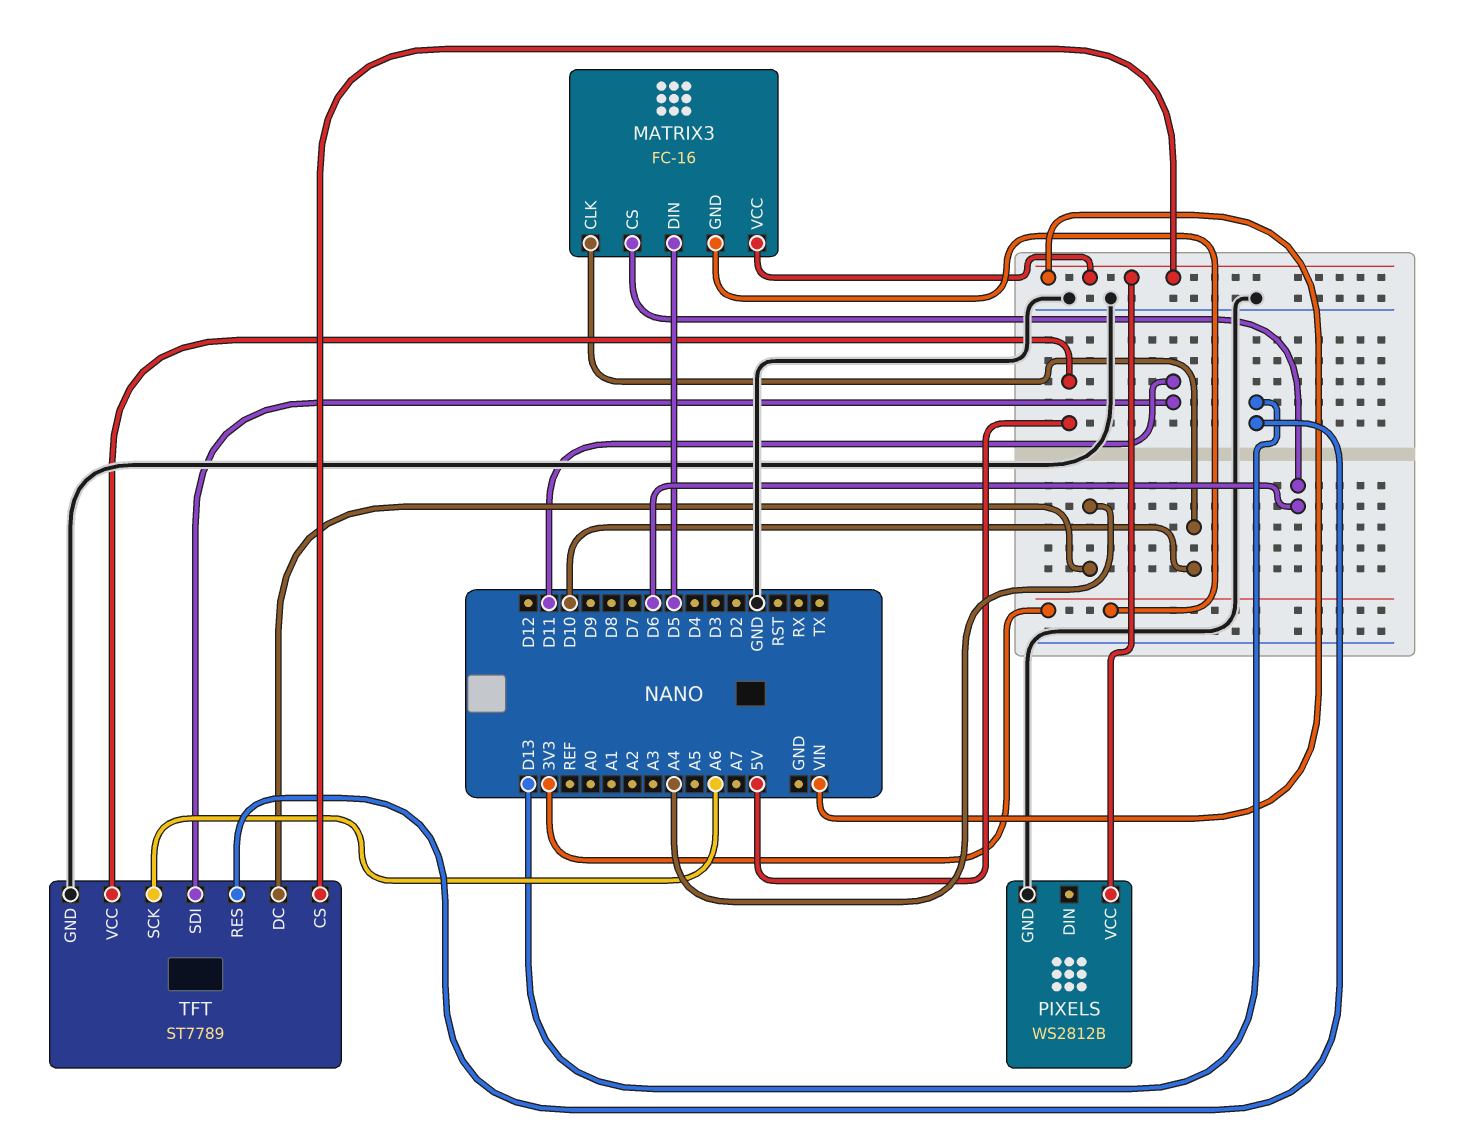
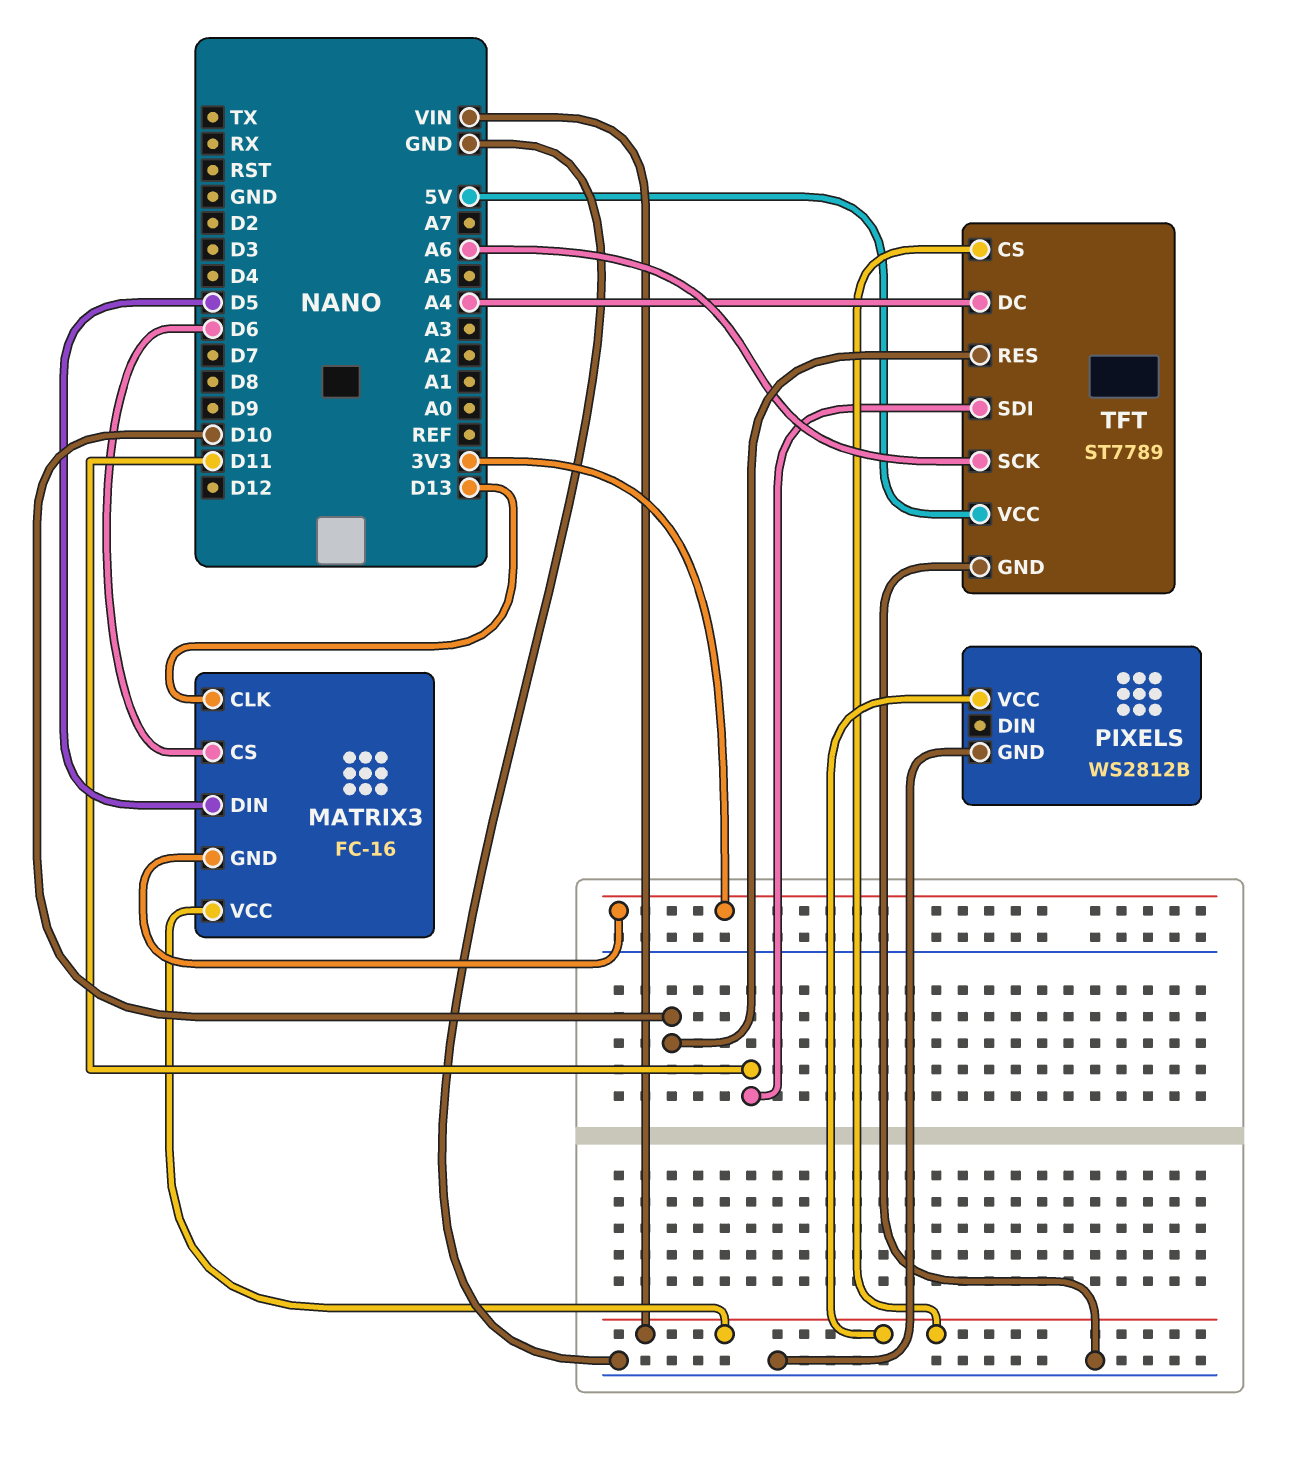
MATRIX3 pin CLK: D10 -> D13
TFT pin RES: D13 -> D10

